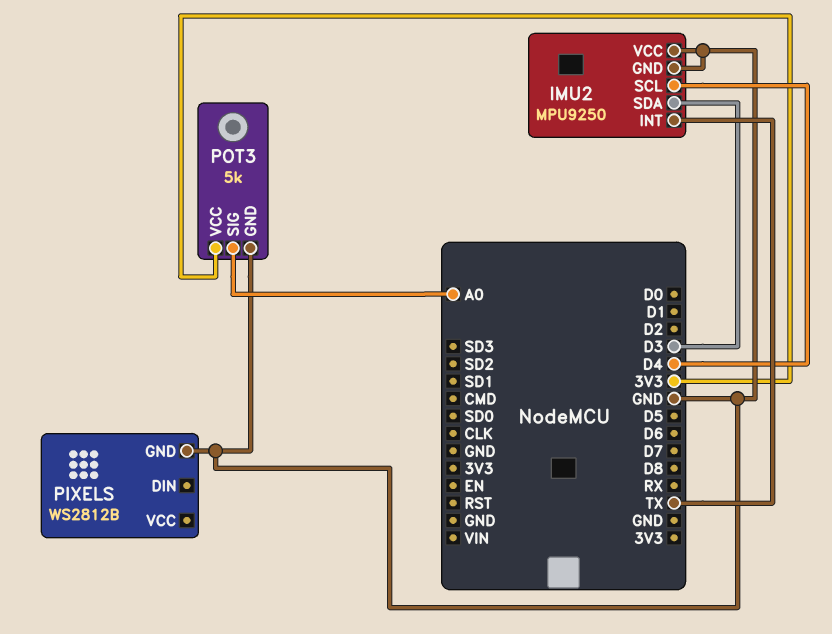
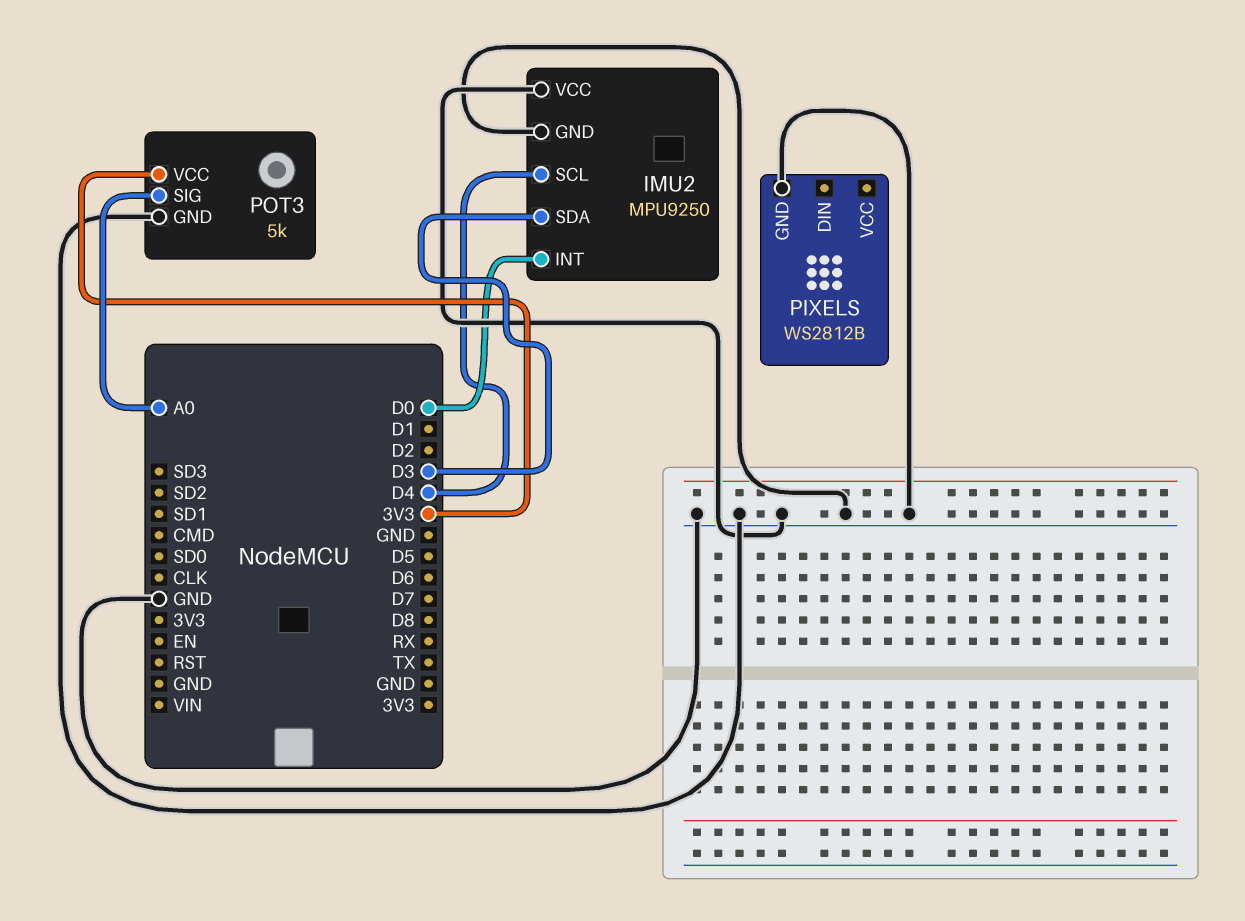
IMU2 pin INT: TX -> D0

